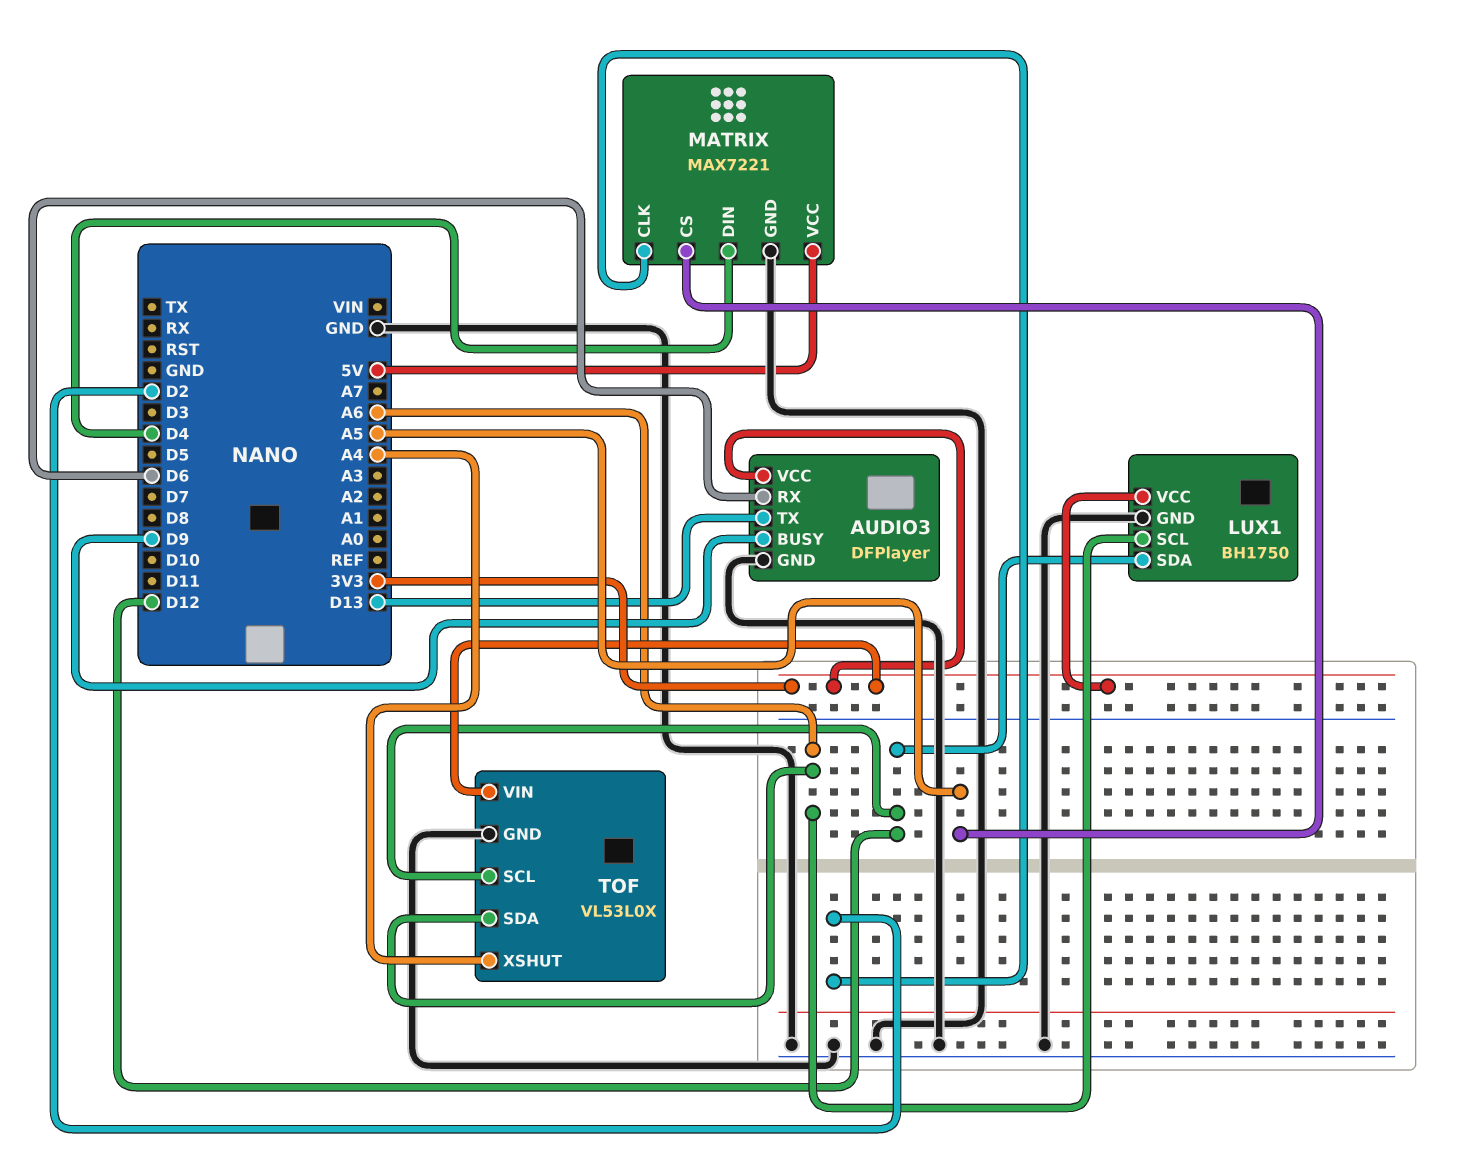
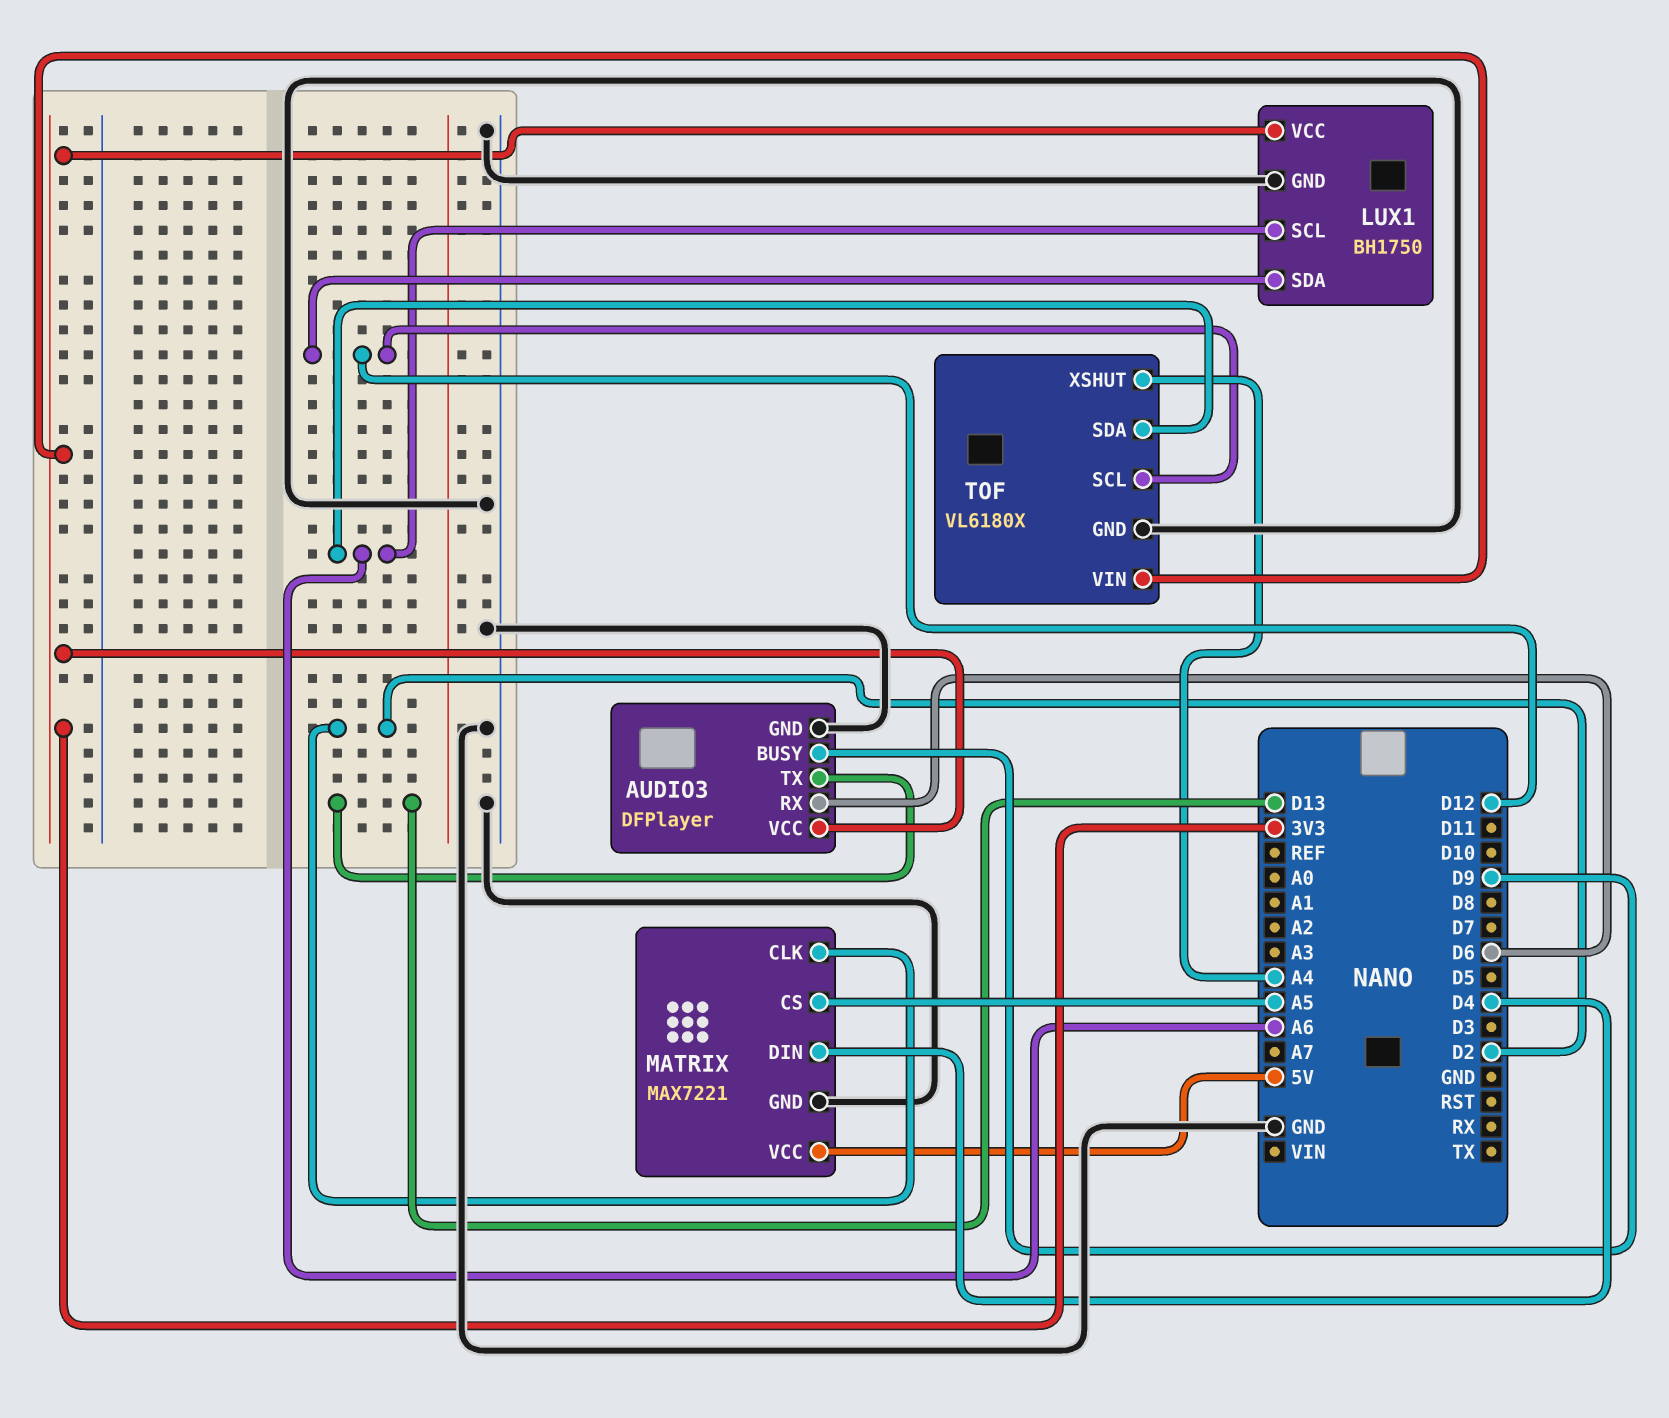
TOF: VL53L0X -> VL6180X

